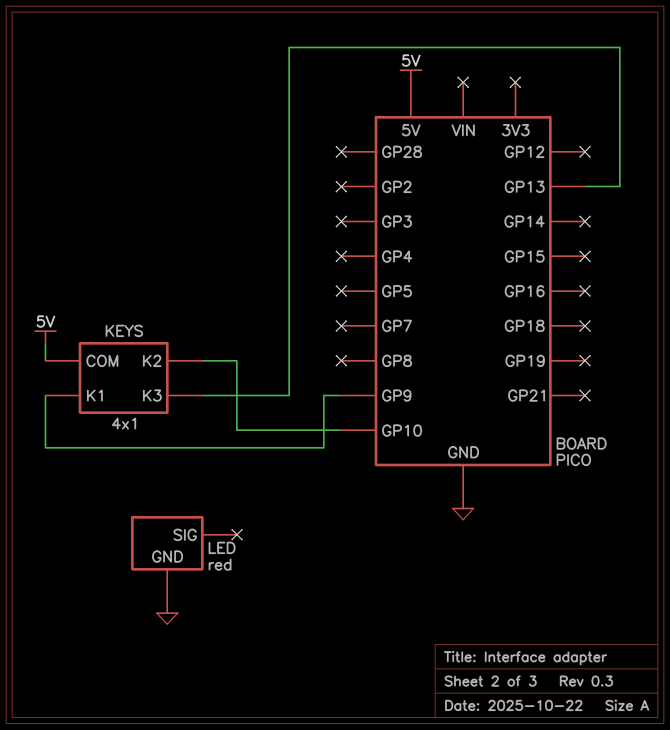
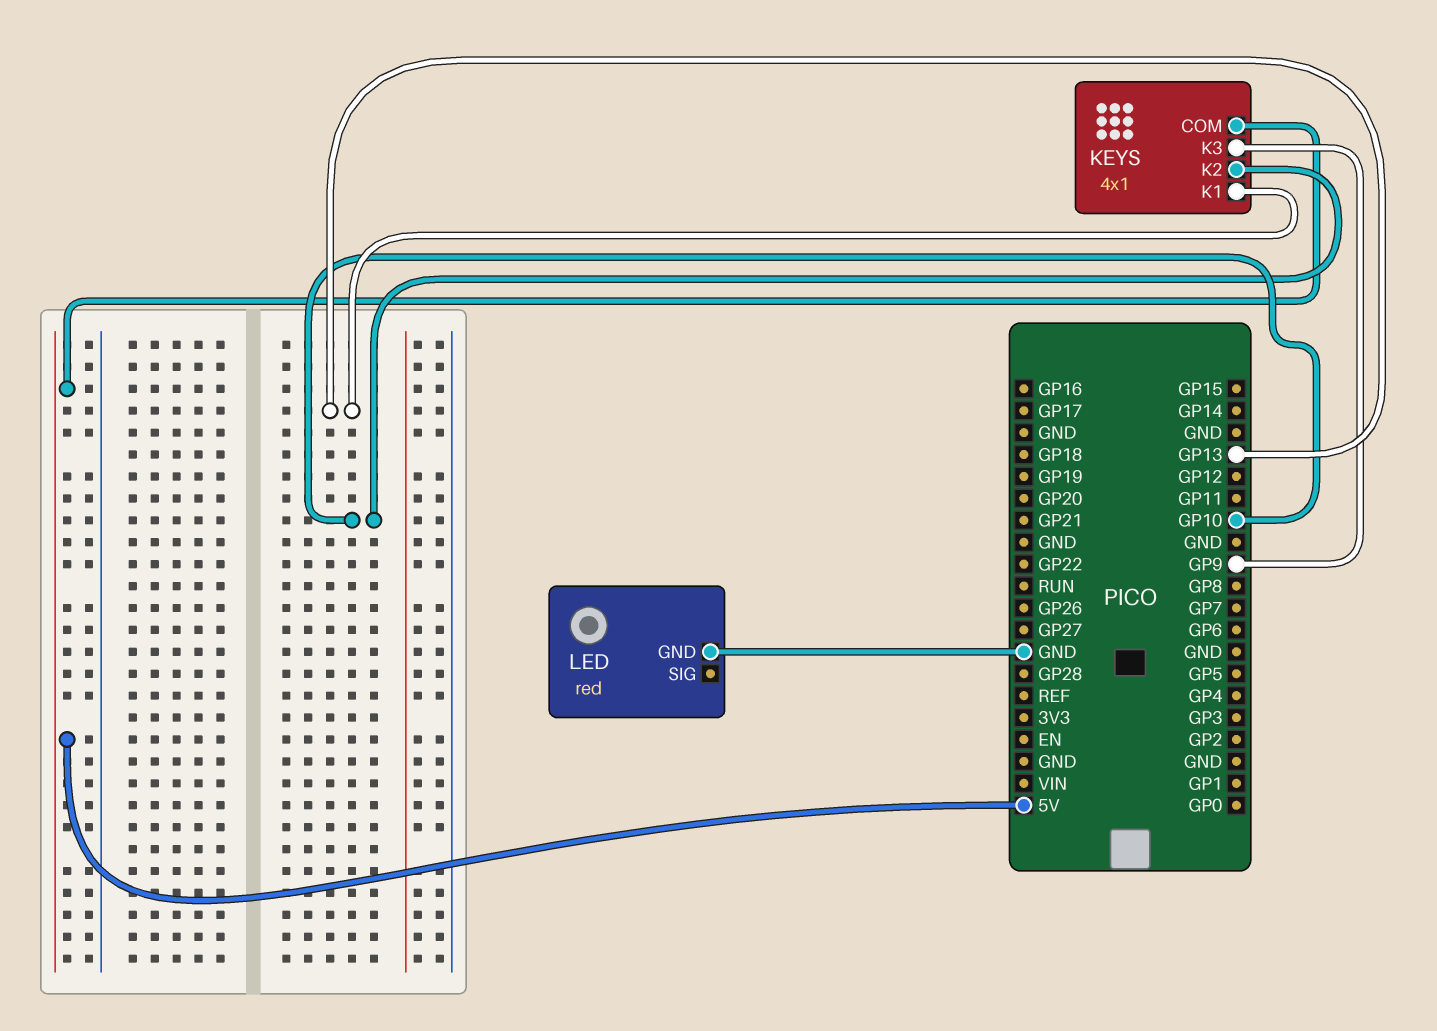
KEYS pin K1: GP9 -> GP13
KEYS pin K3: GP13 -> GP9

